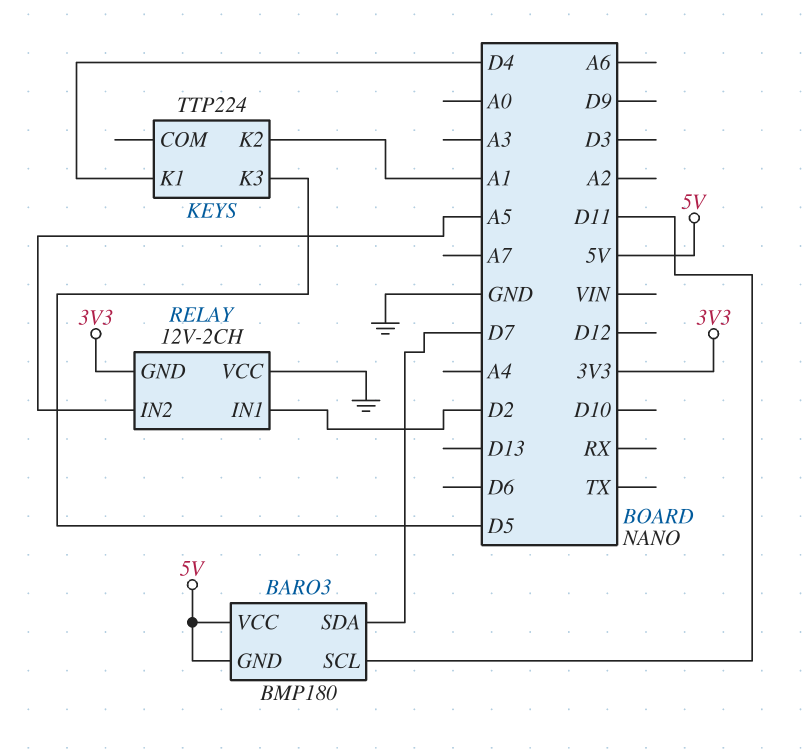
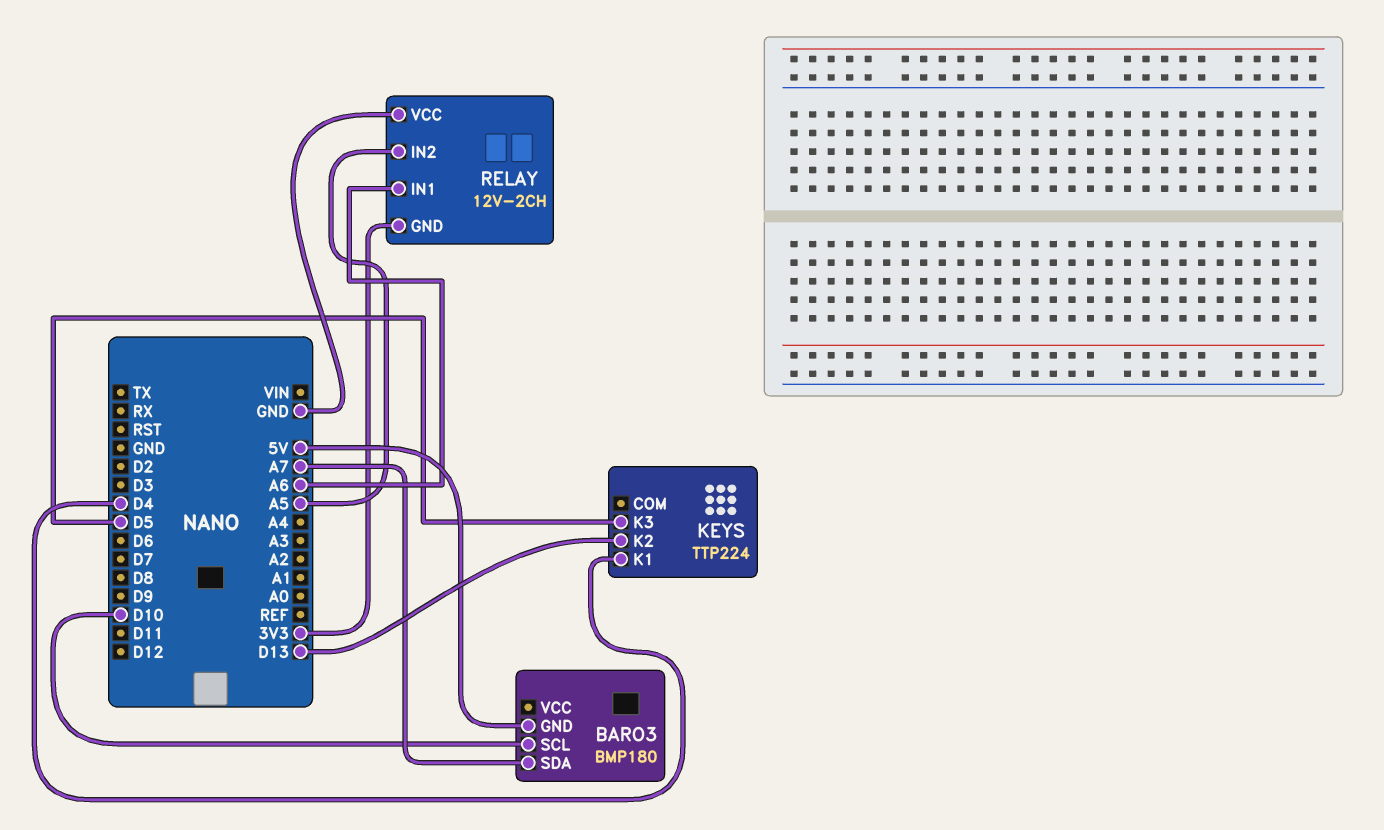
BARO3 pin SCL: D11 -> D10
BARO3 pin SDA: D7 -> A7
BARO3 pin VCC: 5V -> none
KEYS pin K2: A1 -> D13
RELAY pin IN1: D2 -> A6

